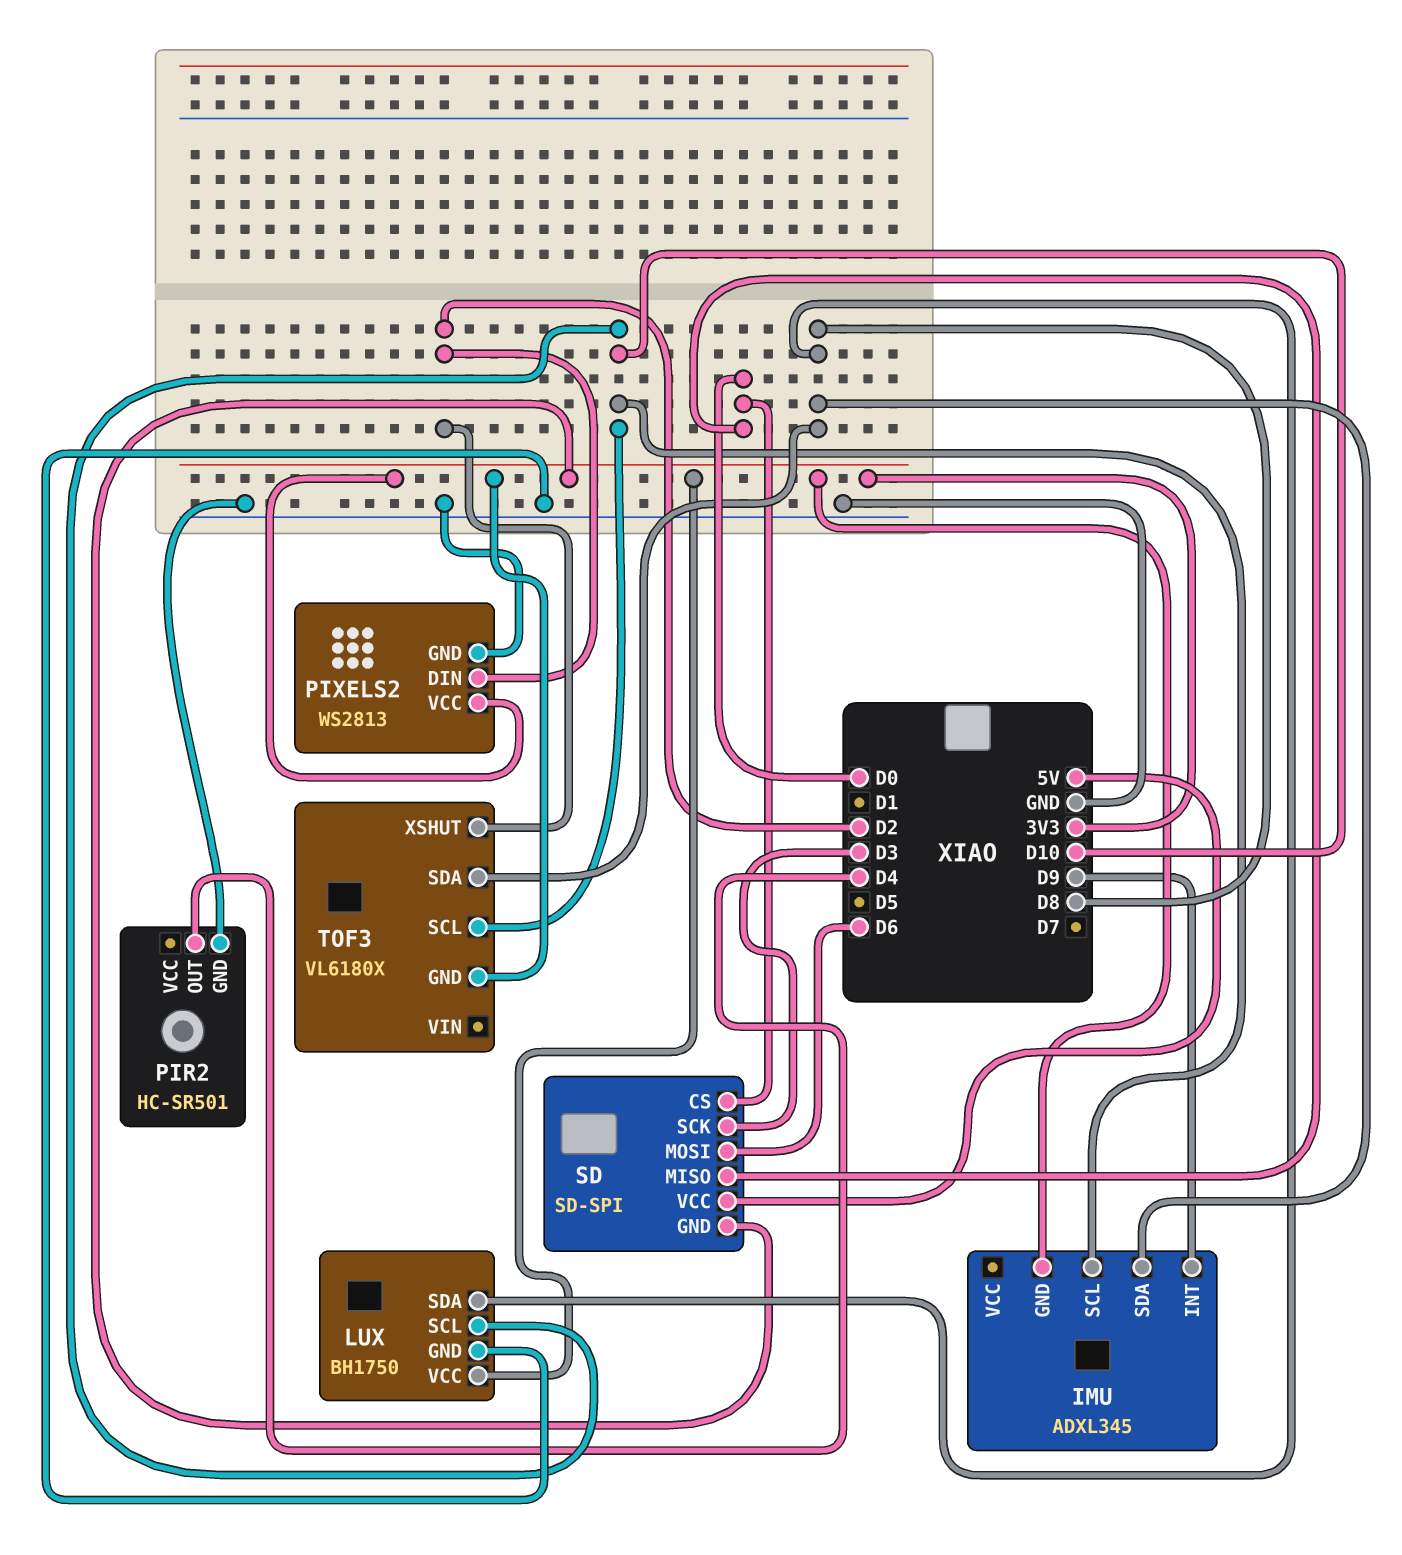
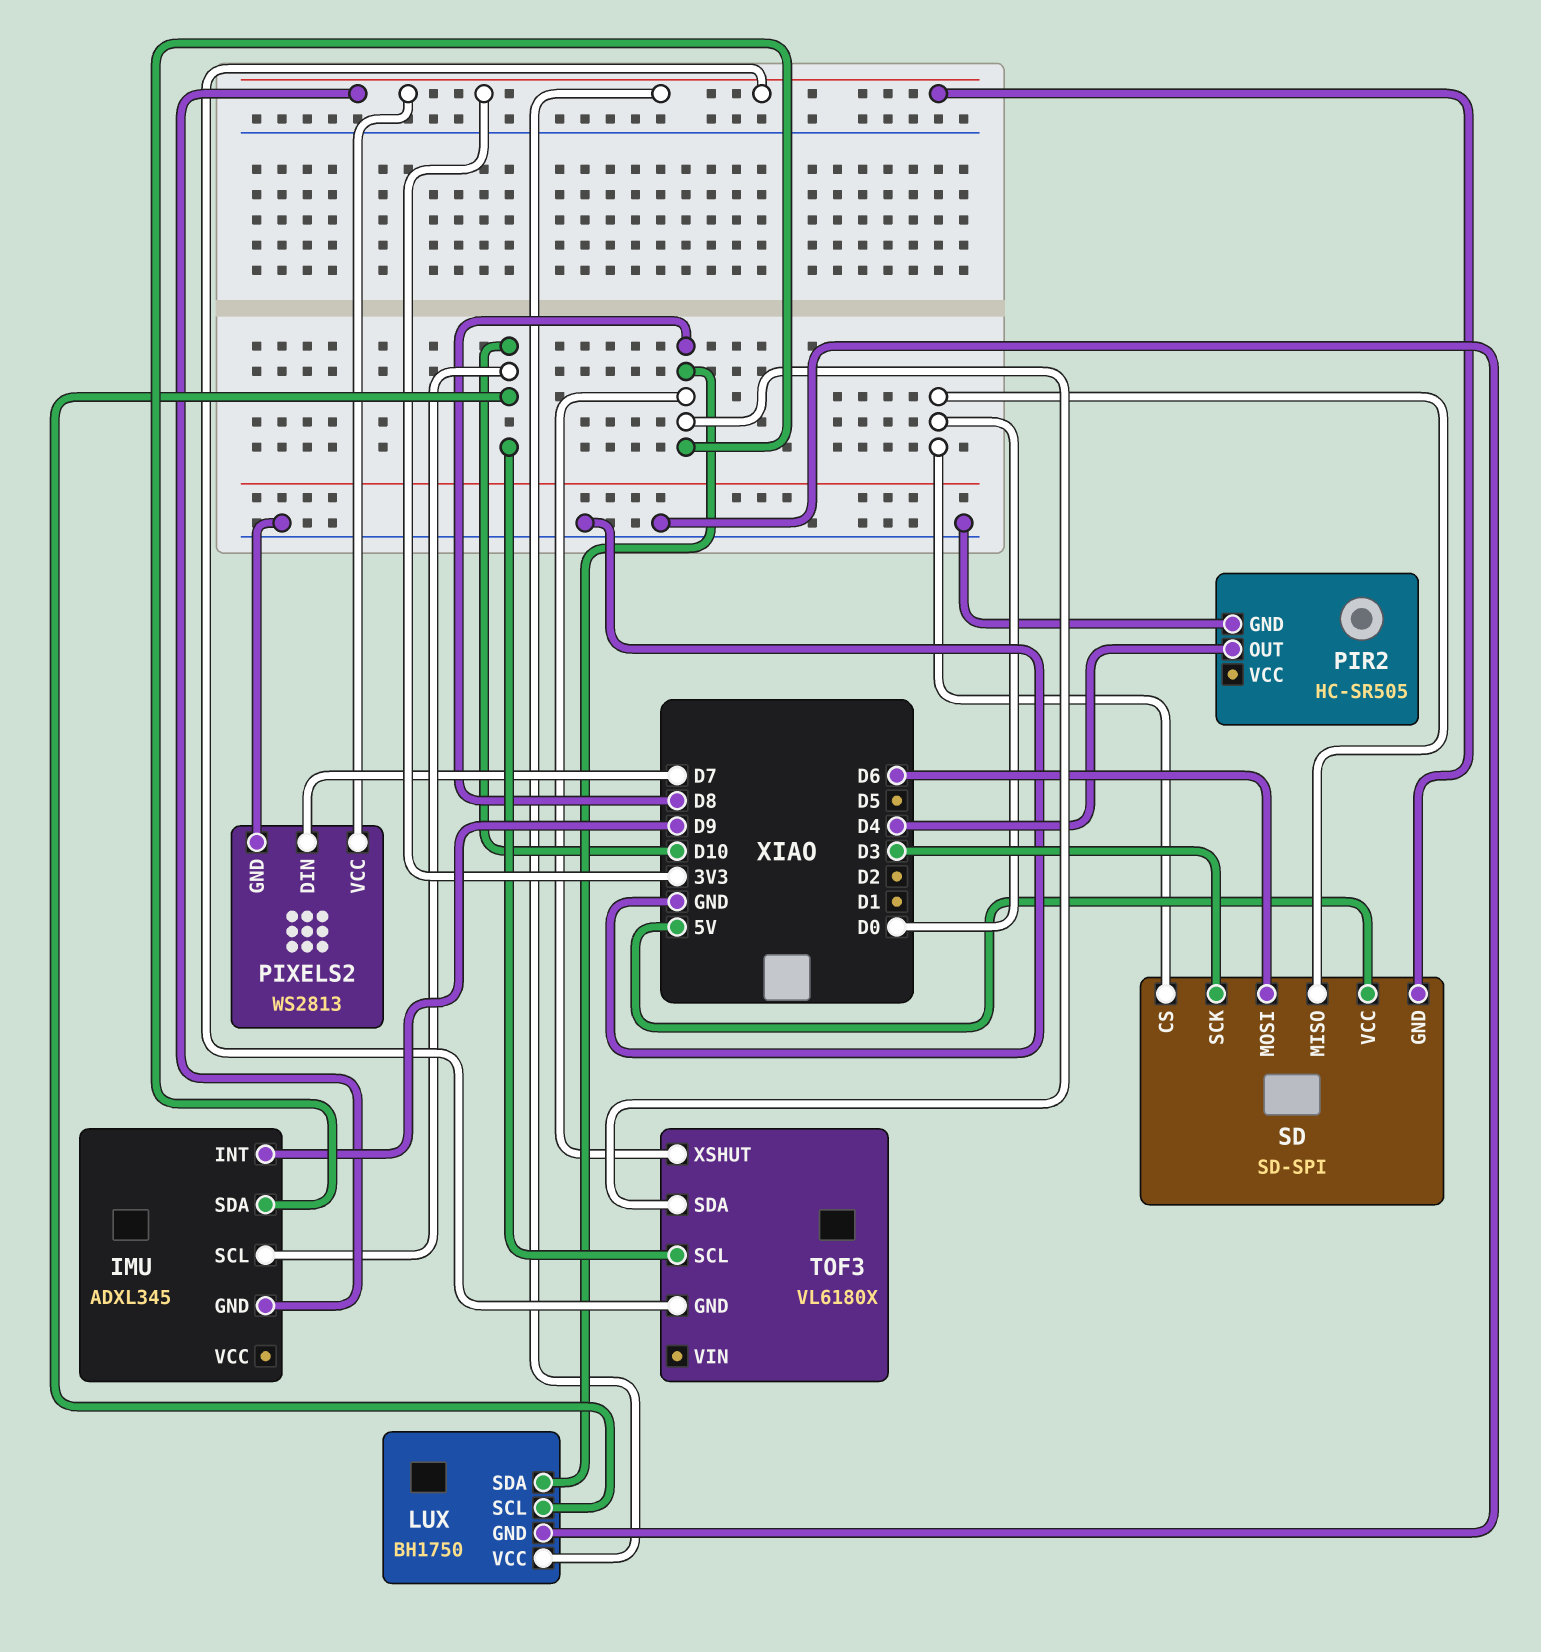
PIR2: HC-SR501 -> HC-SR505
PIXELS2 pin DIN: D2 -> D7
TOF3 pin XSHUT: D2 -> D8

